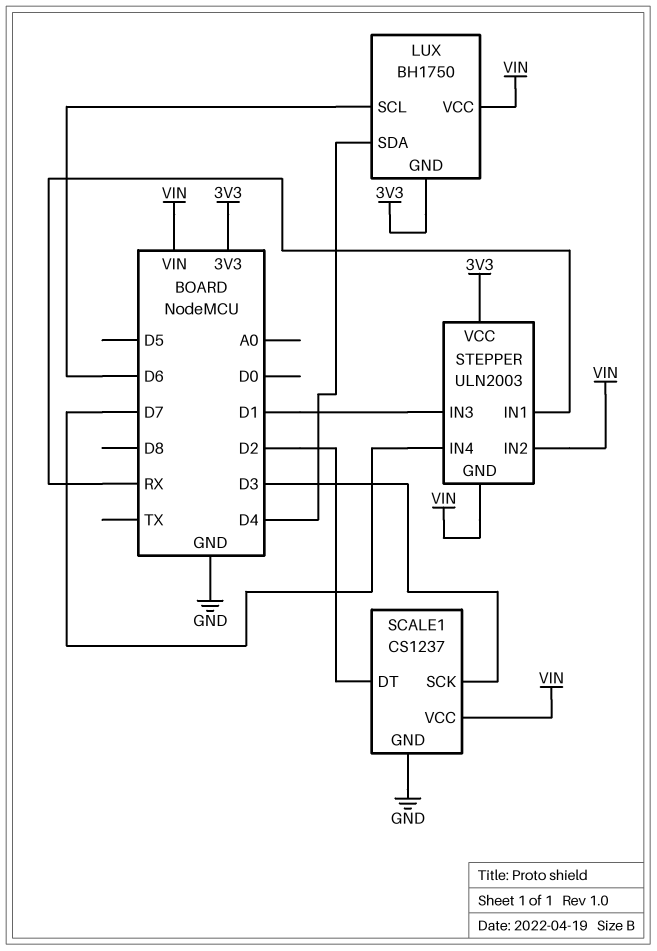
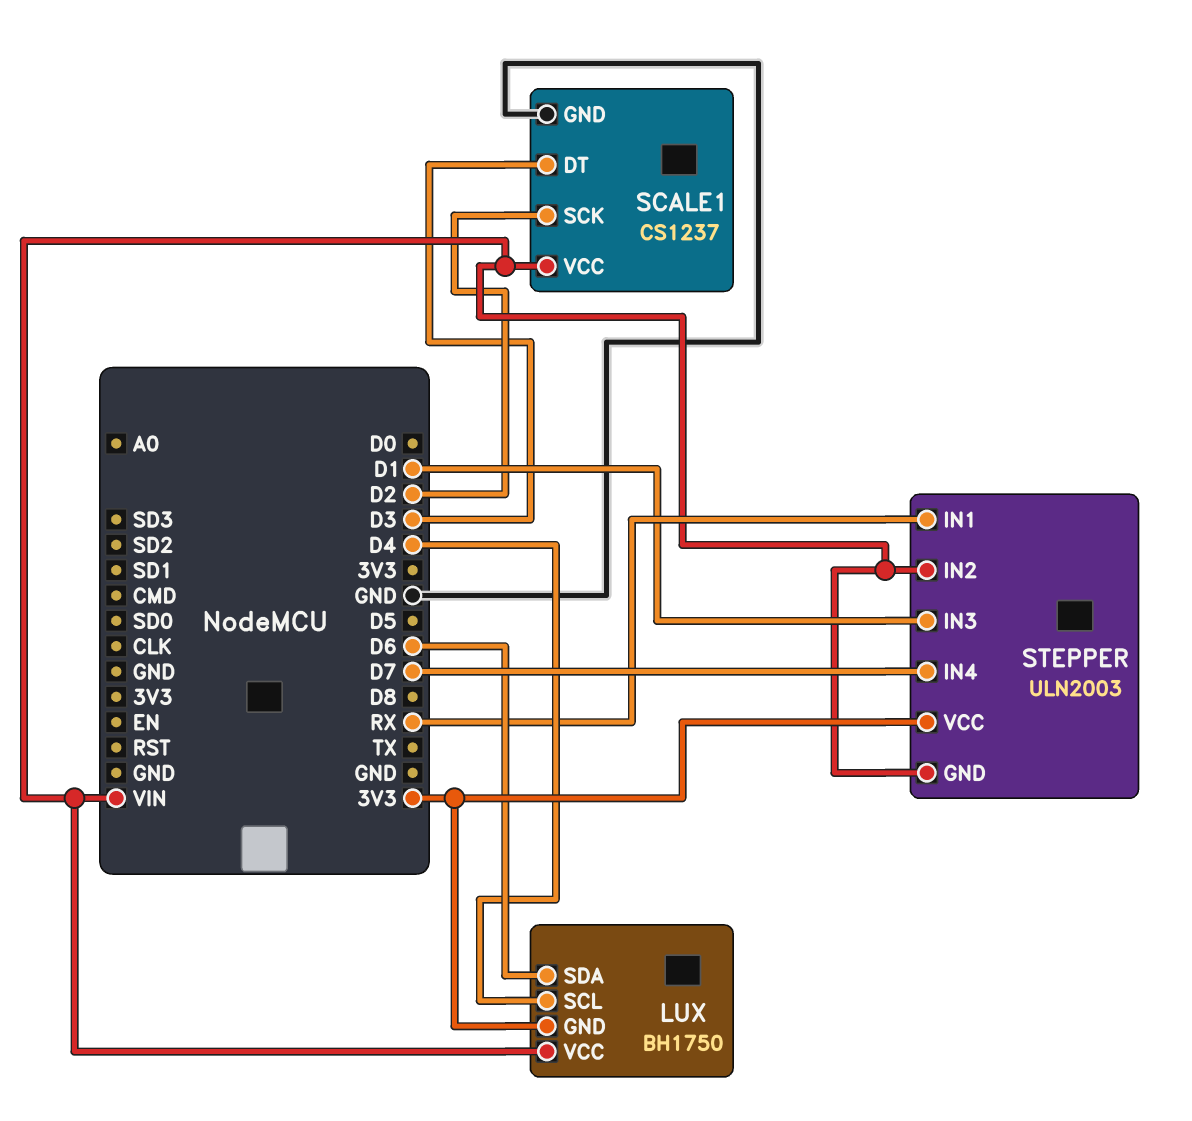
LUX pin SCL: D6 -> D4
LUX pin SDA: D4 -> D6
SCALE1 pin DT: D2 -> D3
SCALE1 pin SCK: D3 -> D2

